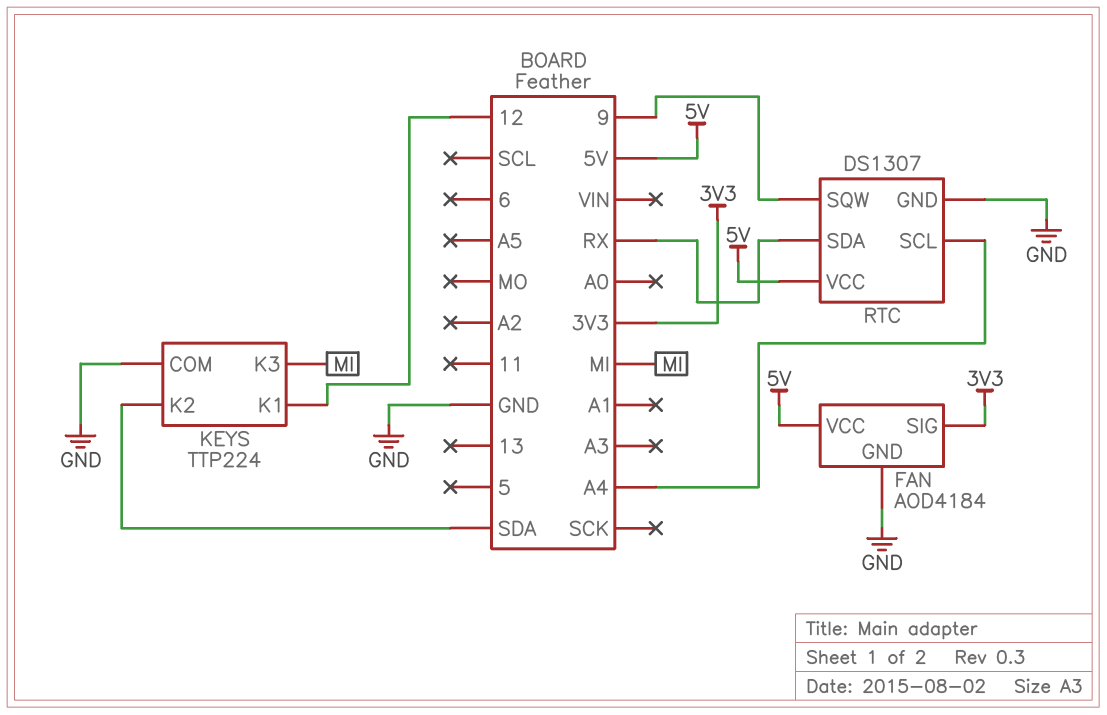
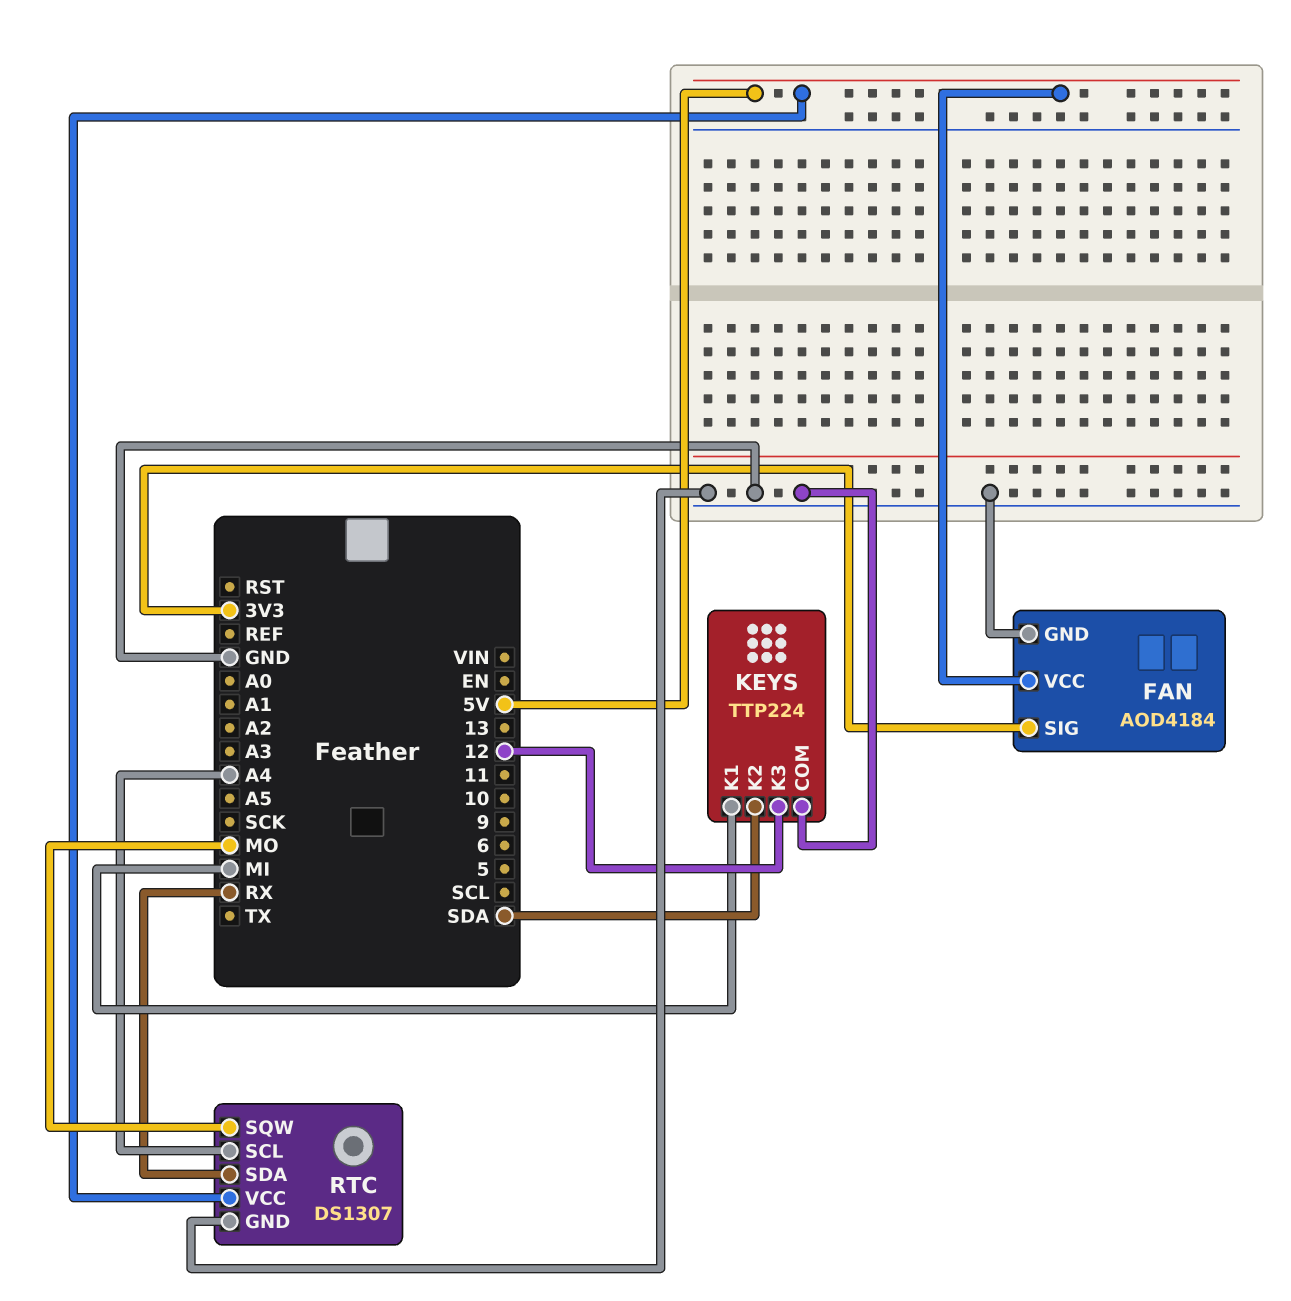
KEYS pin K1: 12 -> MI
KEYS pin K3: MI -> 12
RTC pin SQW: 9 -> MO

